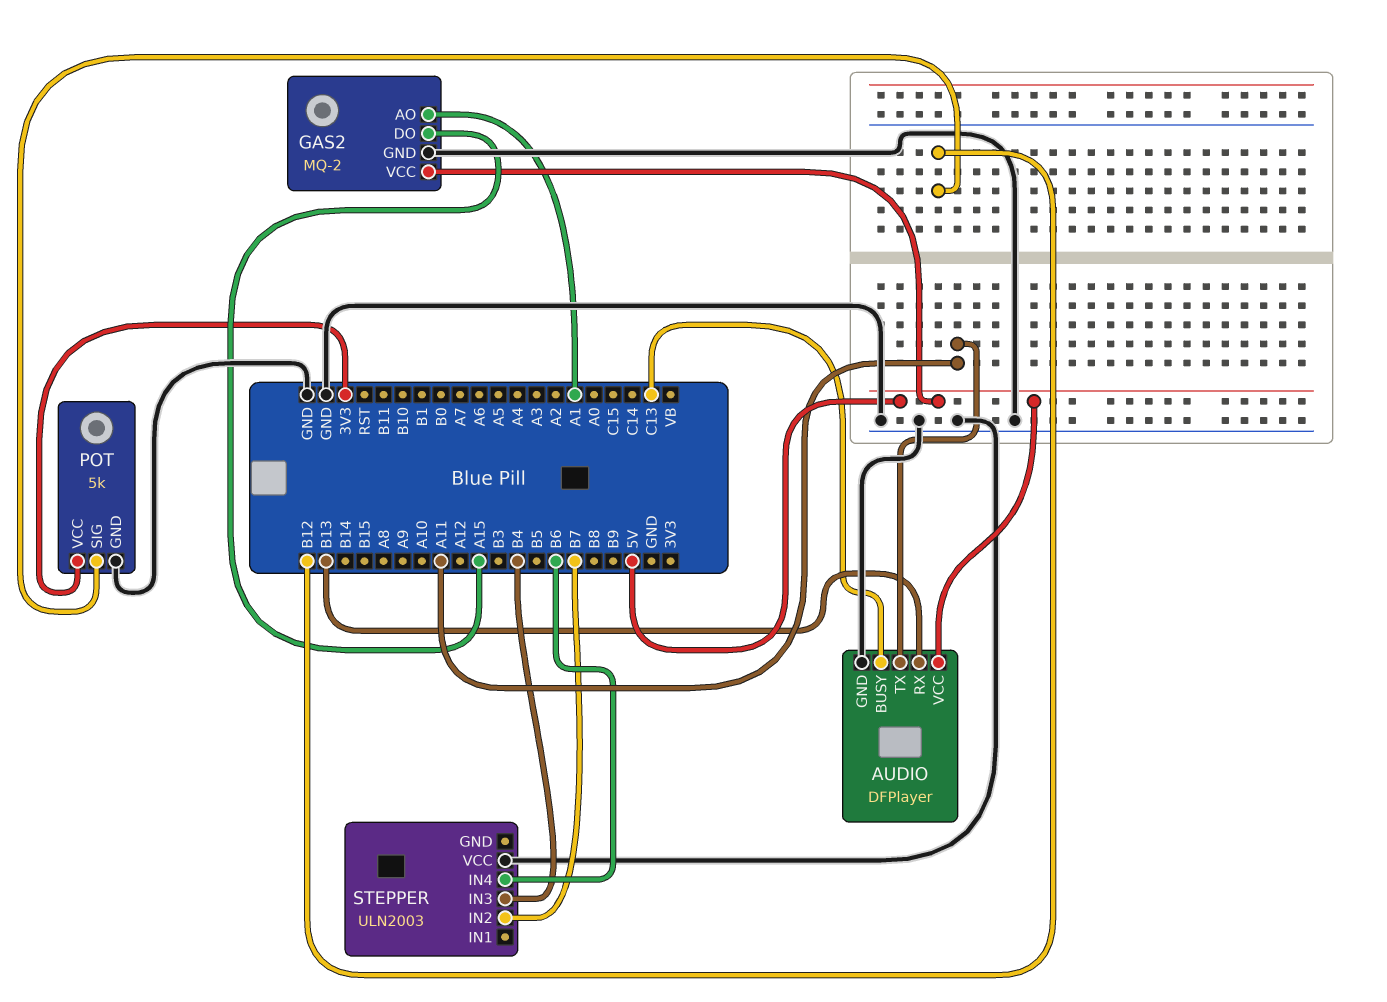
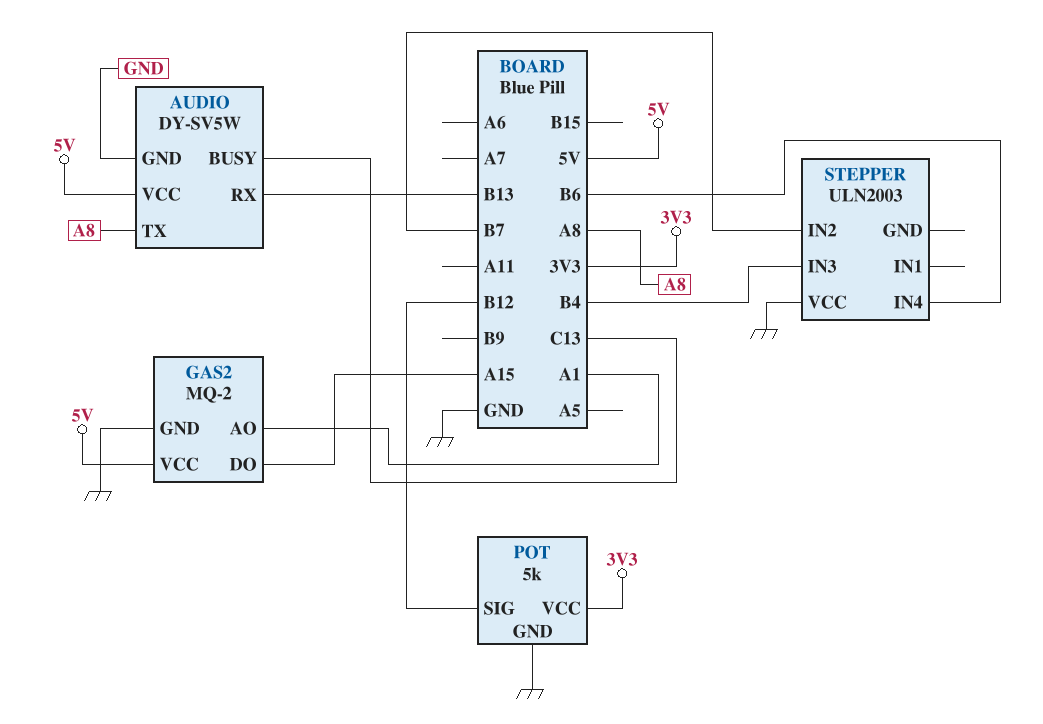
AUDIO: DFPlayer -> DY-SV5W
AUDIO pin TX: A11 -> A8

